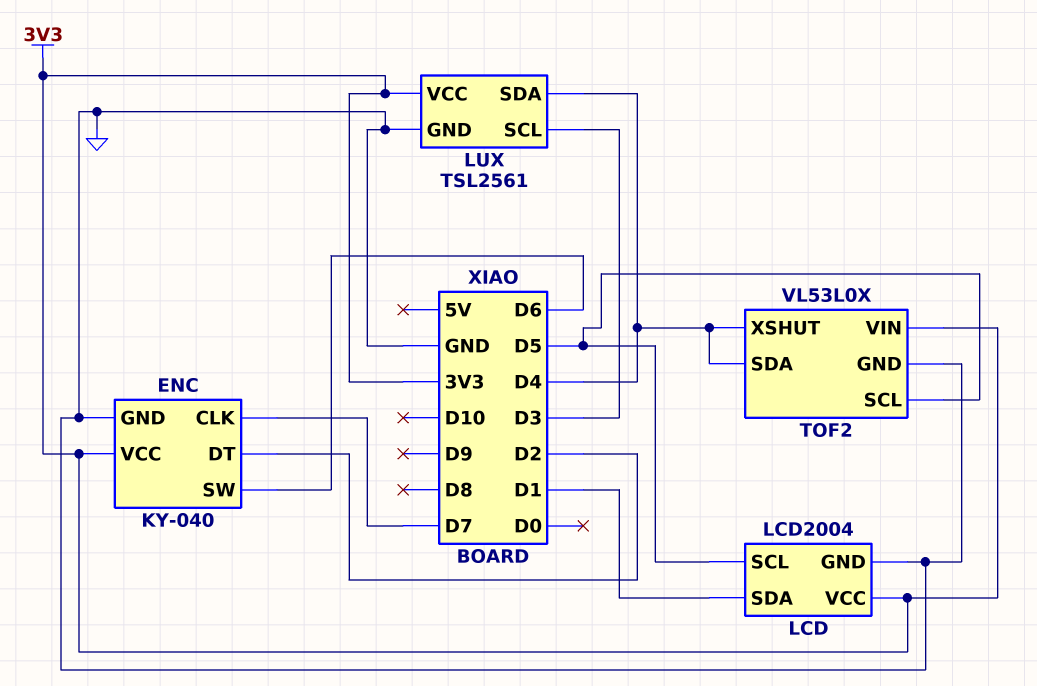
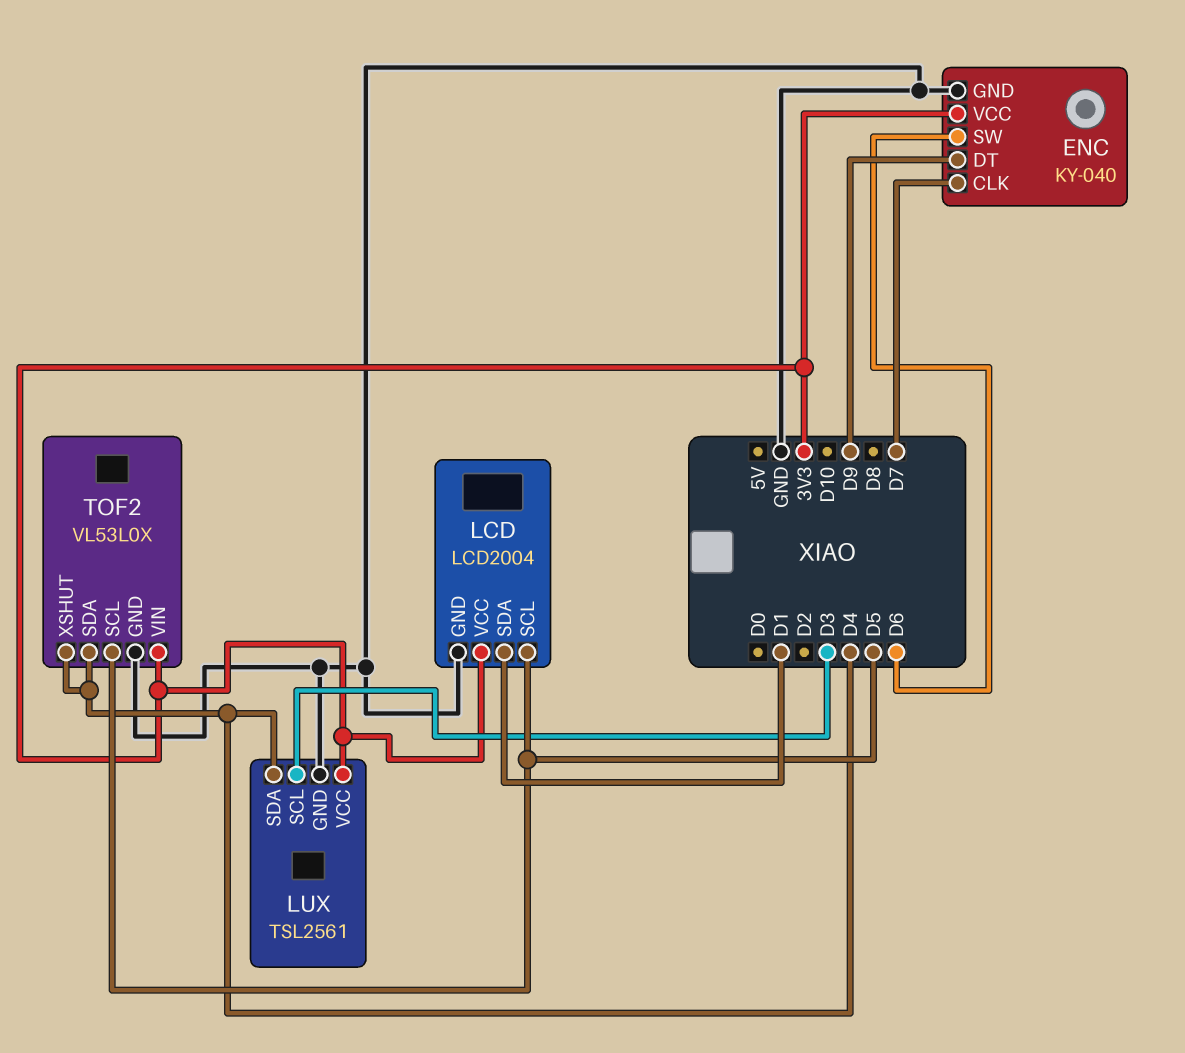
ENC pin DT: D2 -> D9

